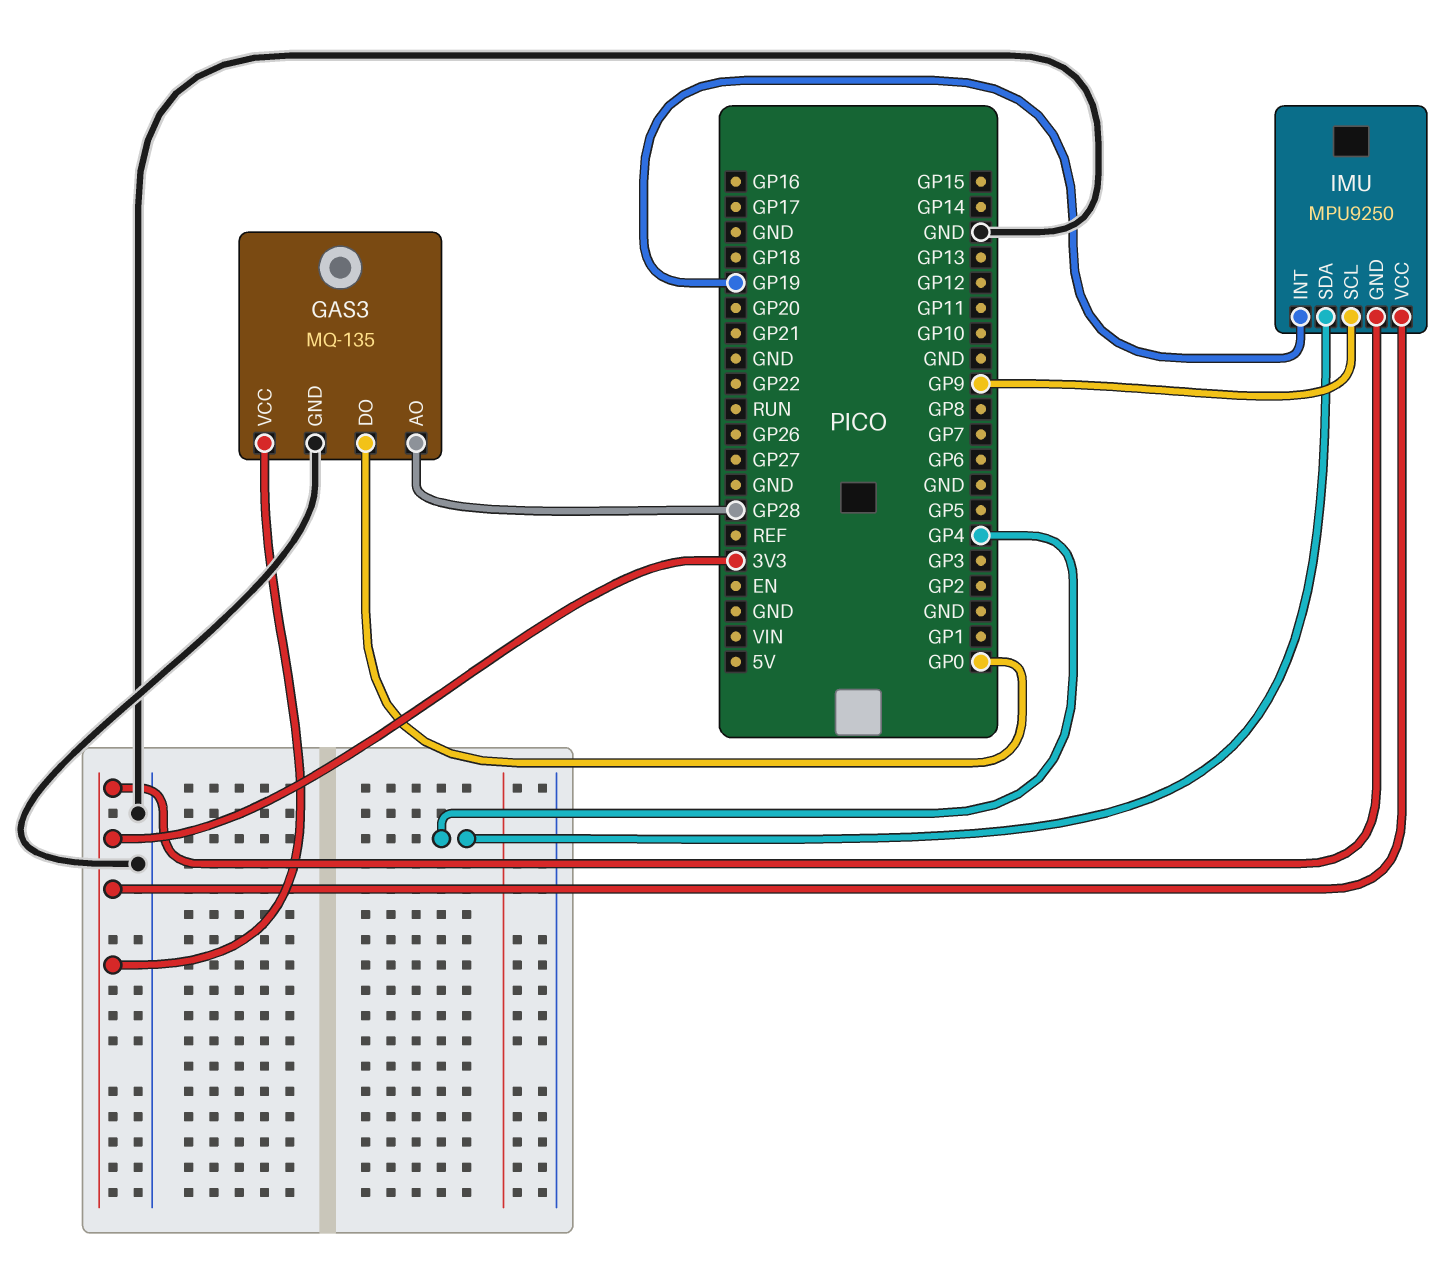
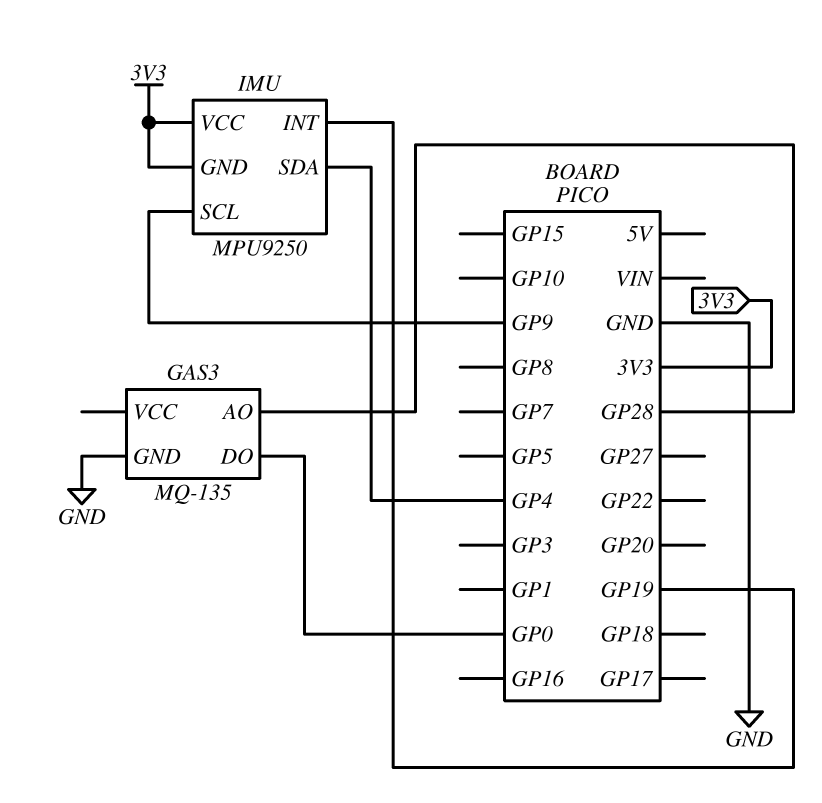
GAS3 pin VCC: 3V3 -> none

